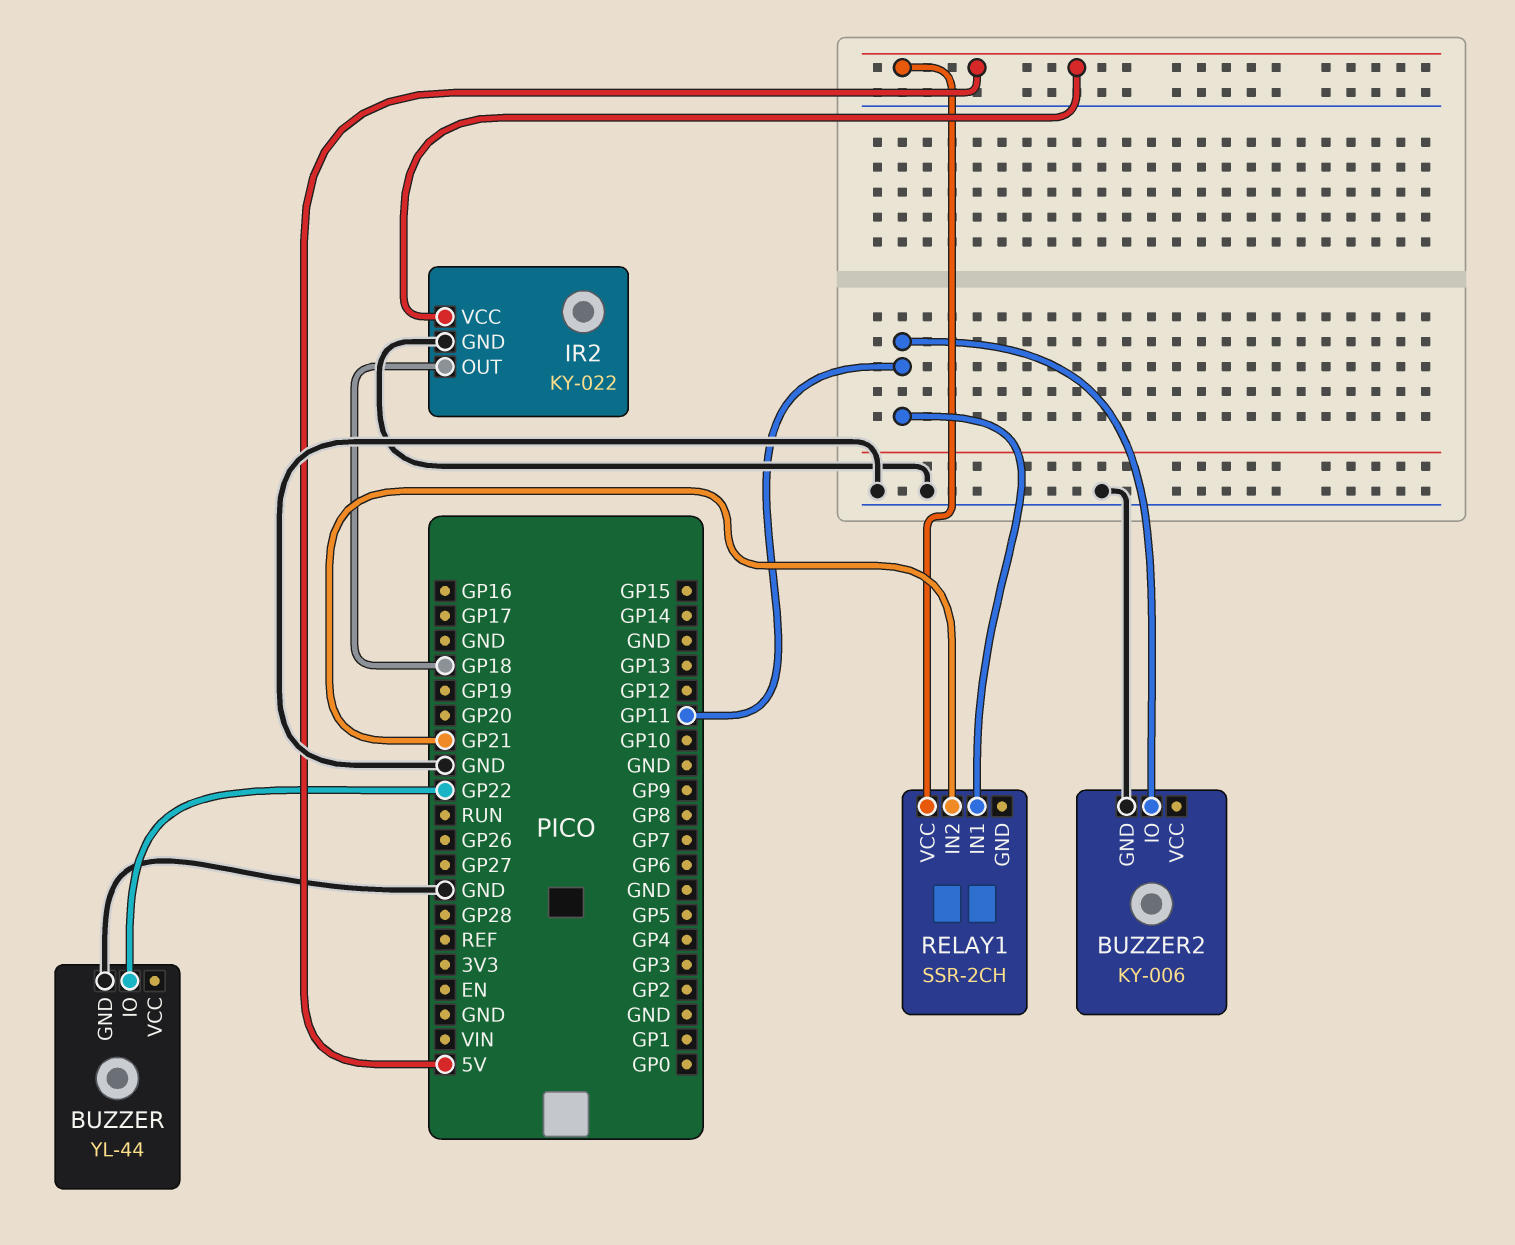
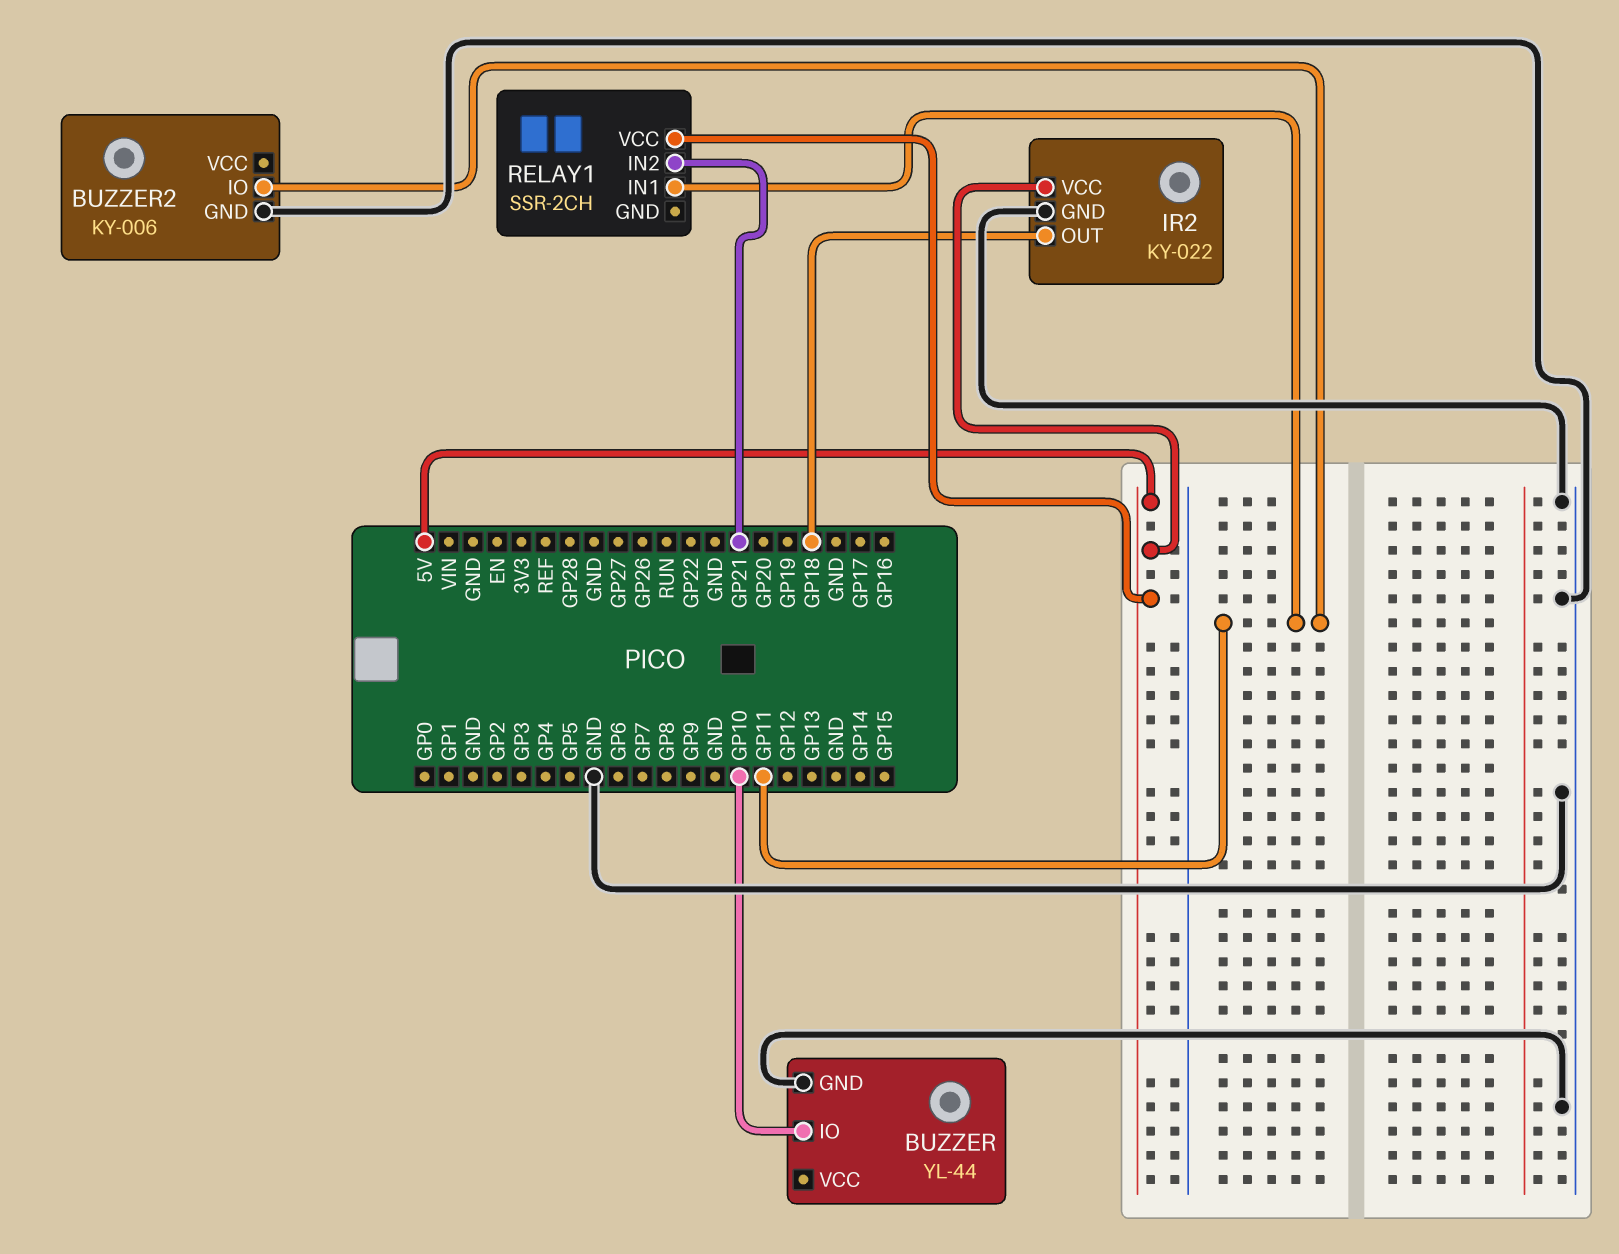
BUZZER pin IO: GP22 -> GP10

